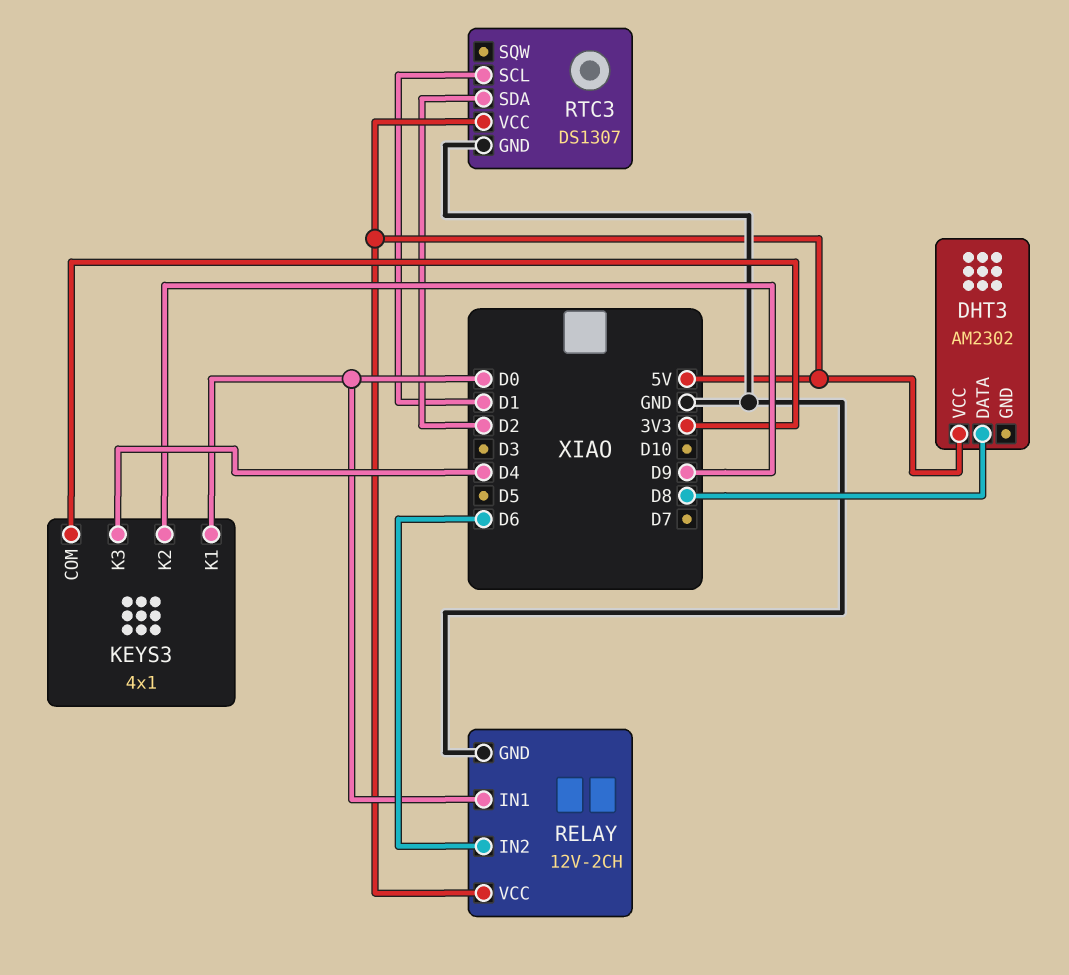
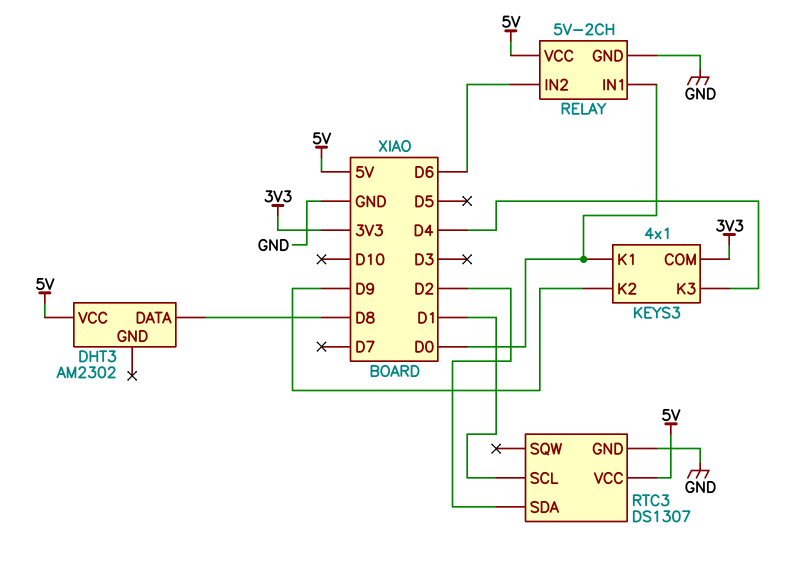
RELAY: 12V-2CH -> 5V-2CH

